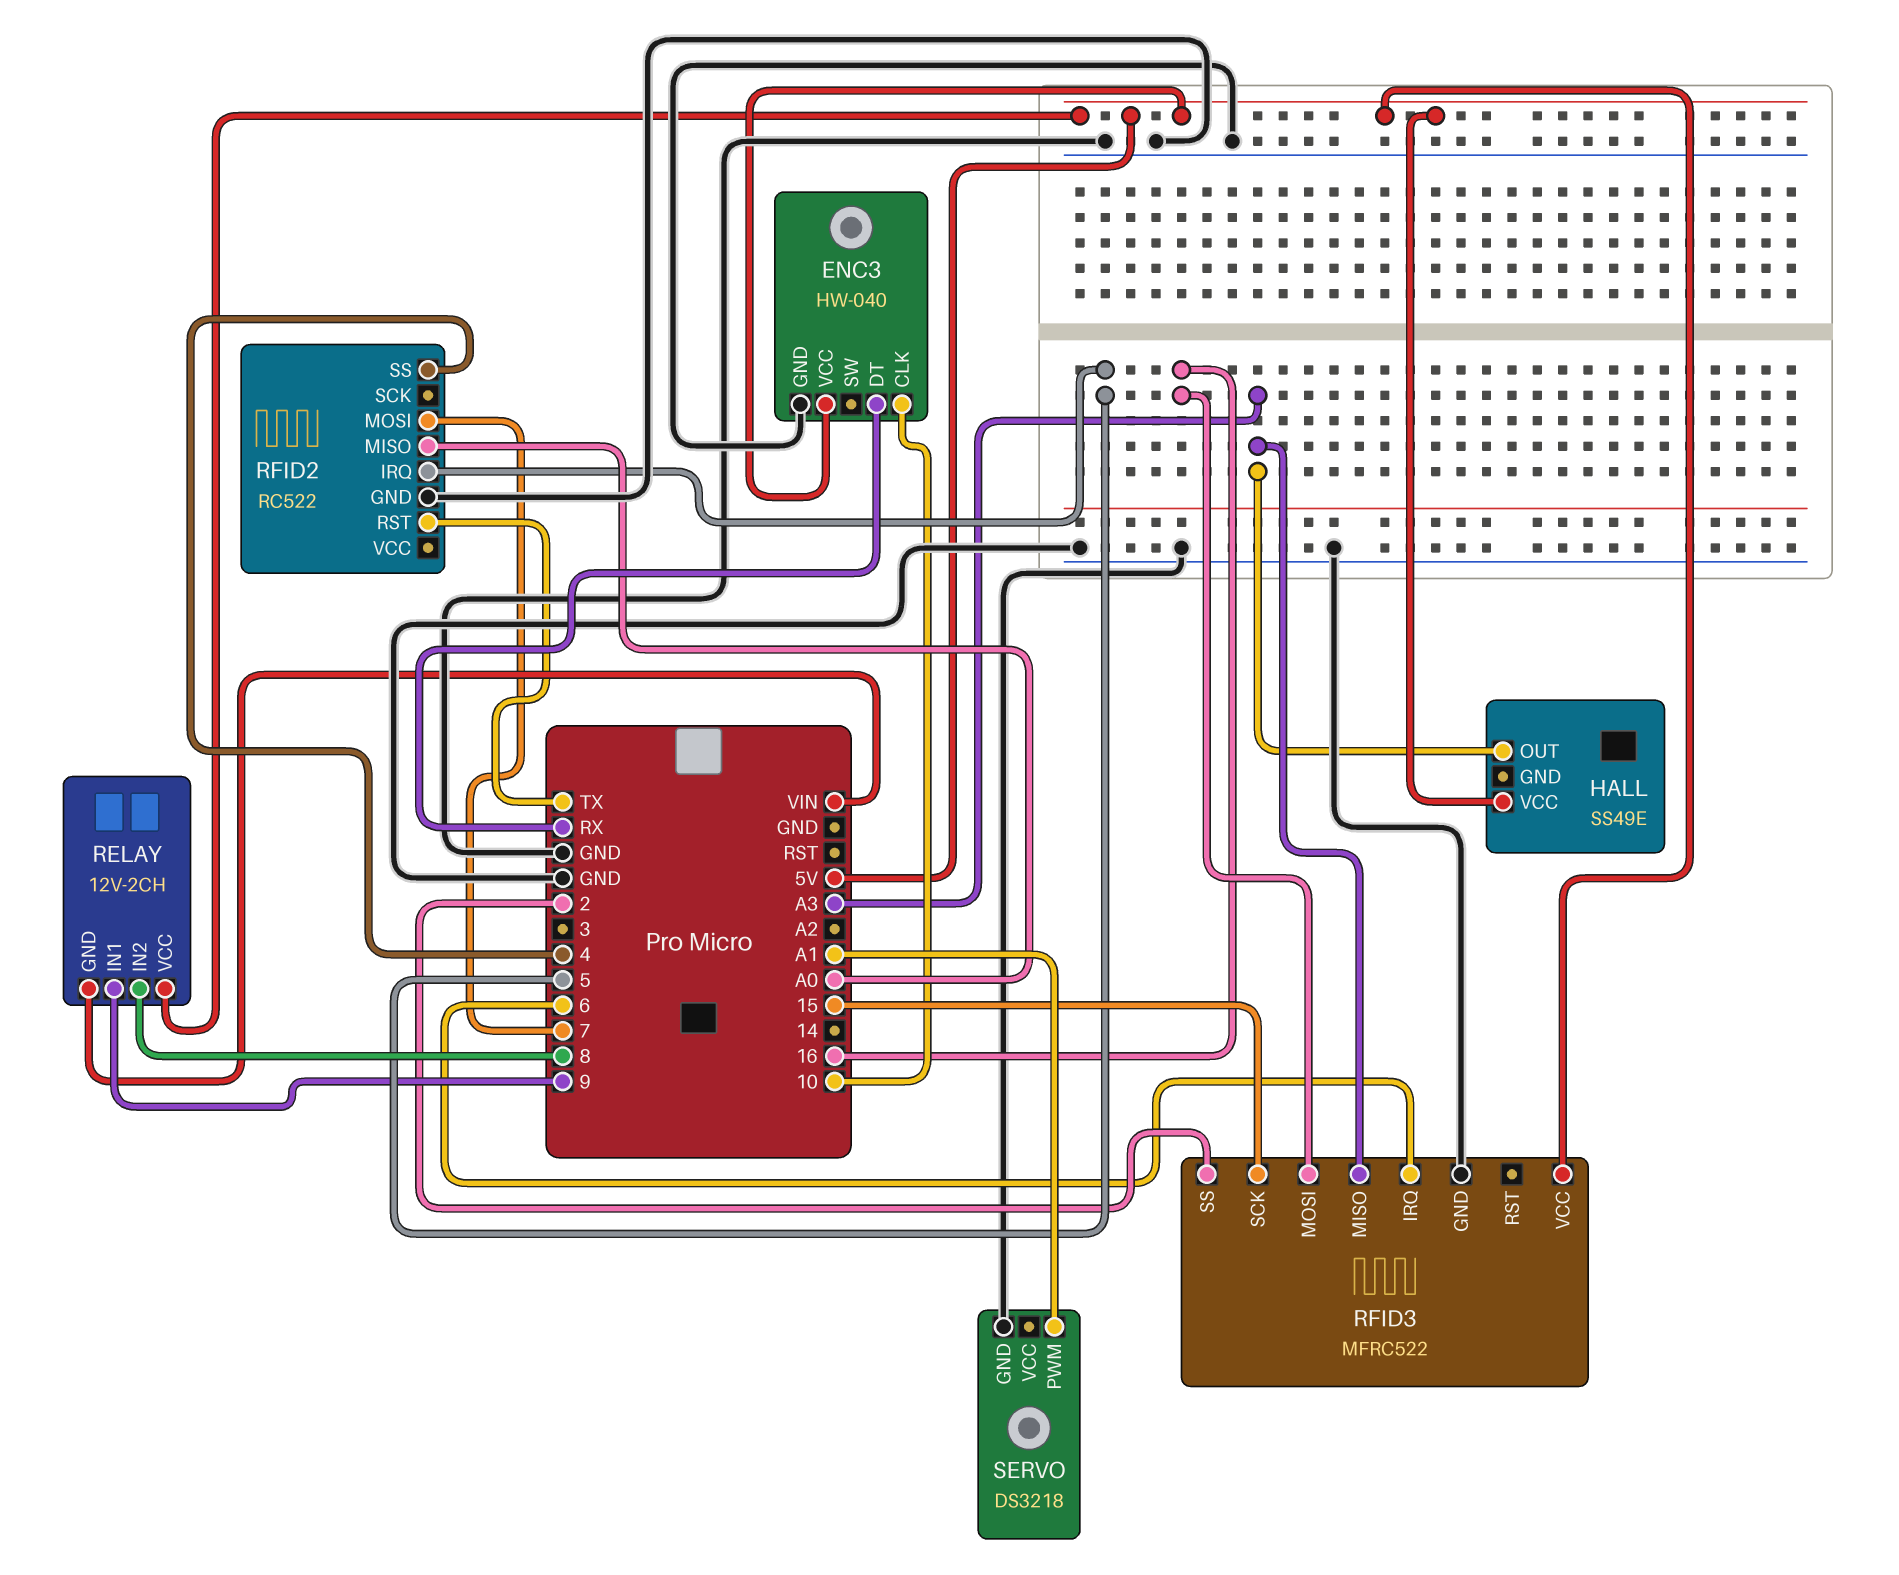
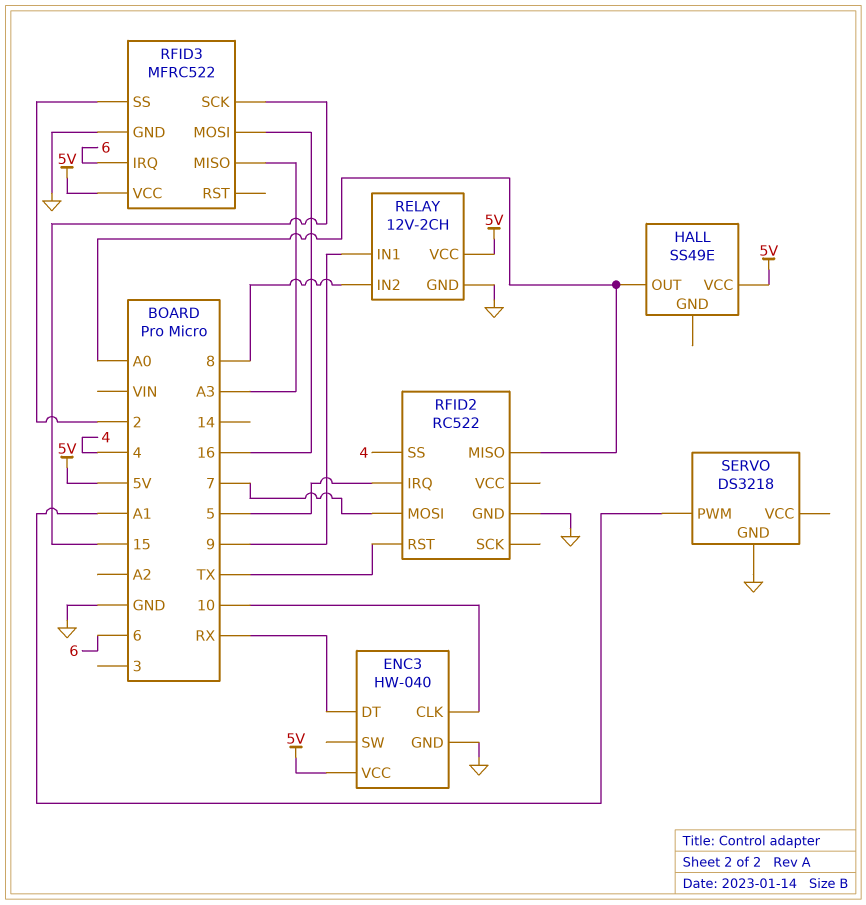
HALL pin OUT: A3 -> A0
RELAY pin GND: VIN -> GND

